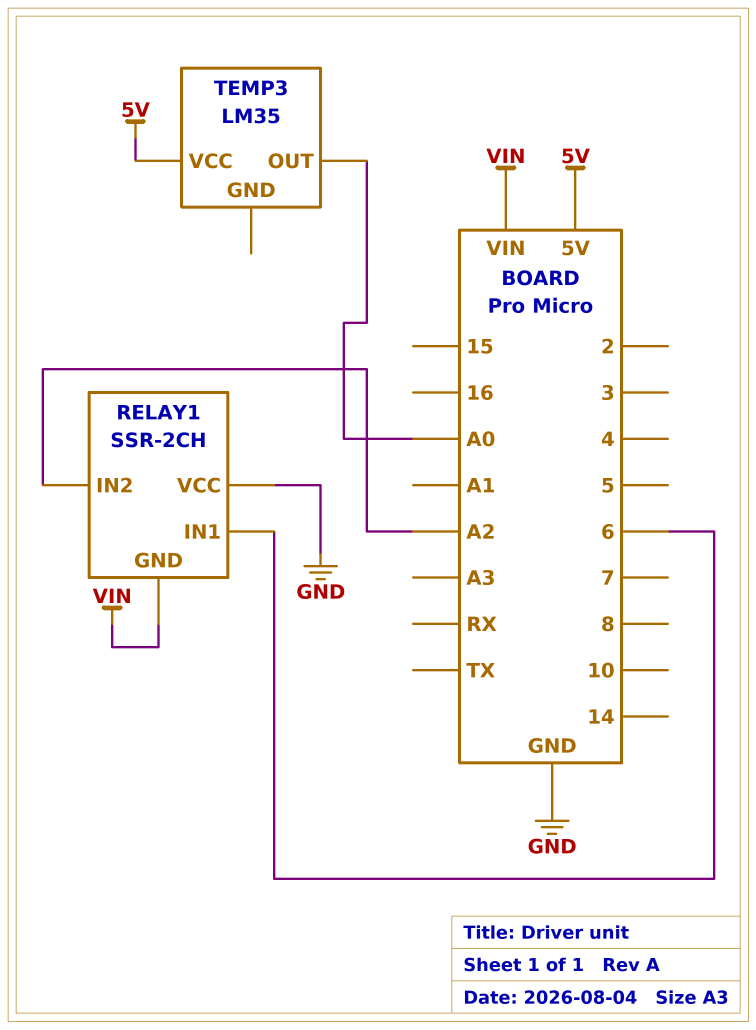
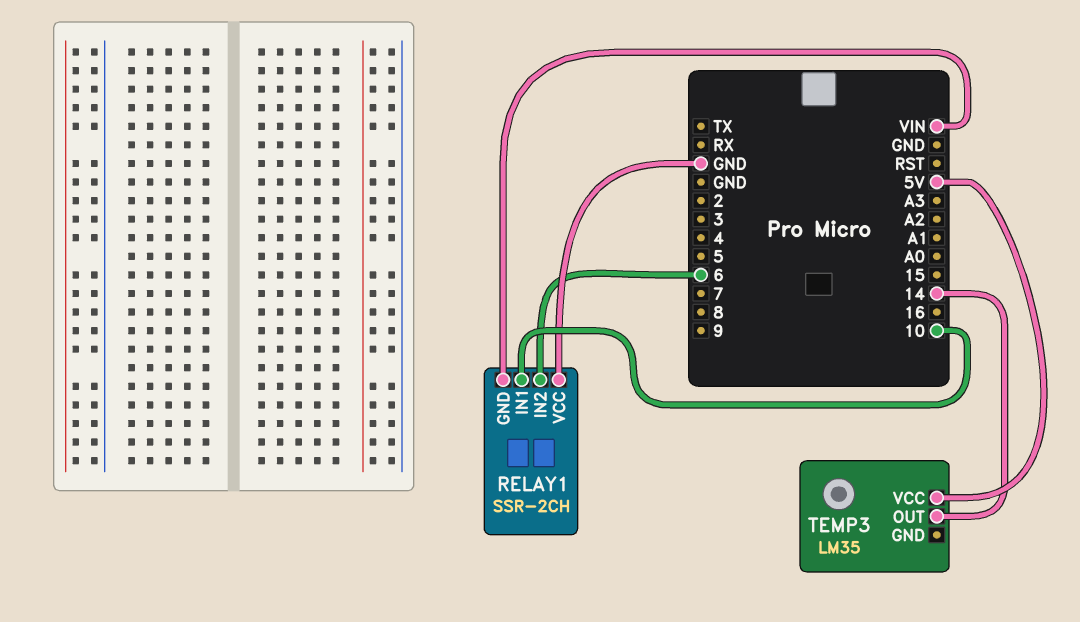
RELAY1 pin IN1: 6 -> 10
RELAY1 pin IN2: A2 -> 6
TEMP3 pin OUT: A0 -> 14

